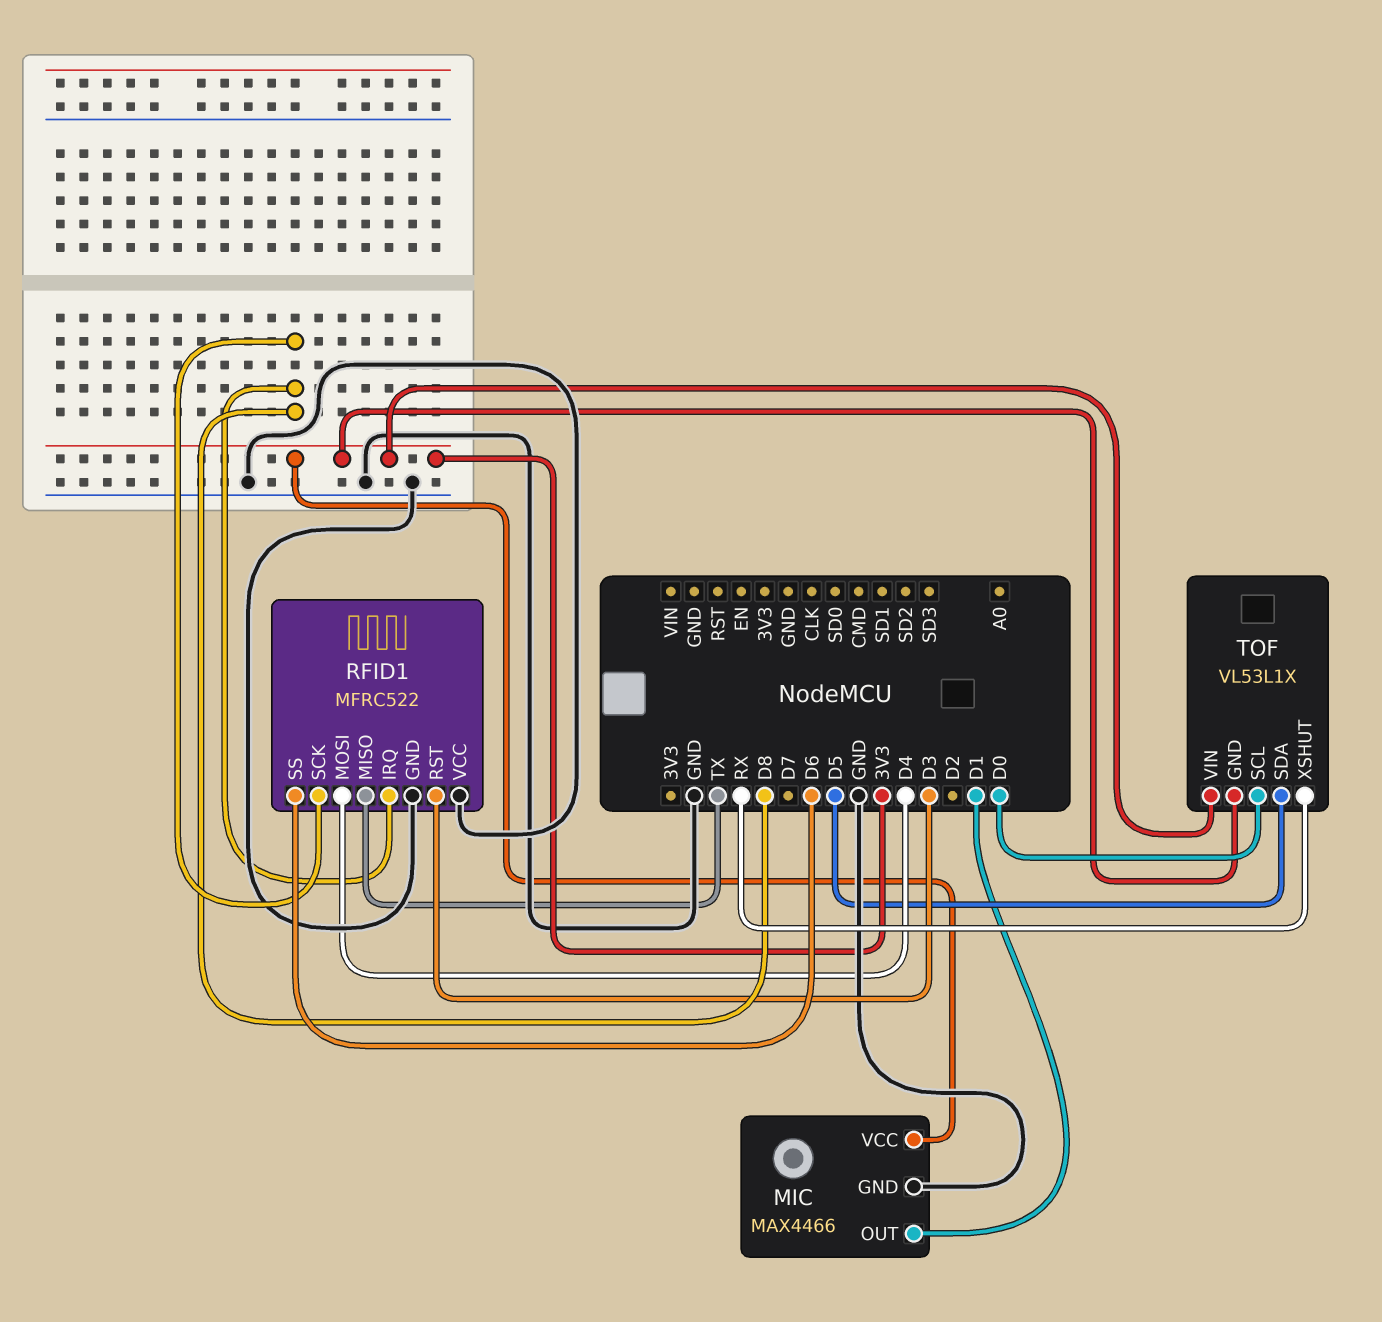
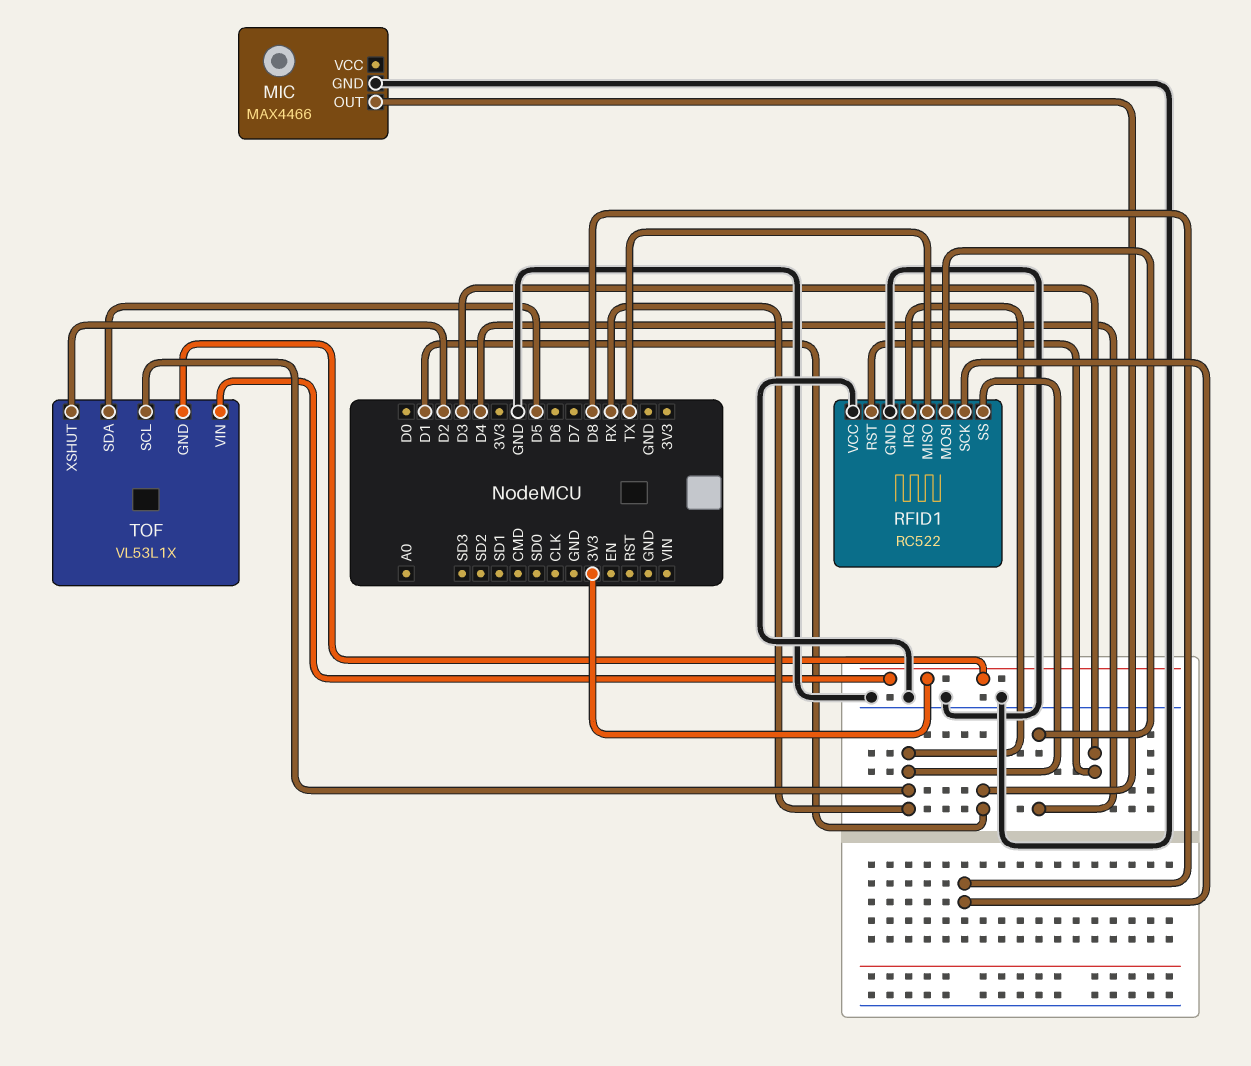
MIC pin VCC: 3V3 -> none
RFID1: MFRC522 -> RC522
RFID1 pin IRQ: D8 -> RX
RFID1 pin SS: D6 -> RX
TOF pin SCL: D0 -> RX
TOF pin XSHUT: RX -> D2

